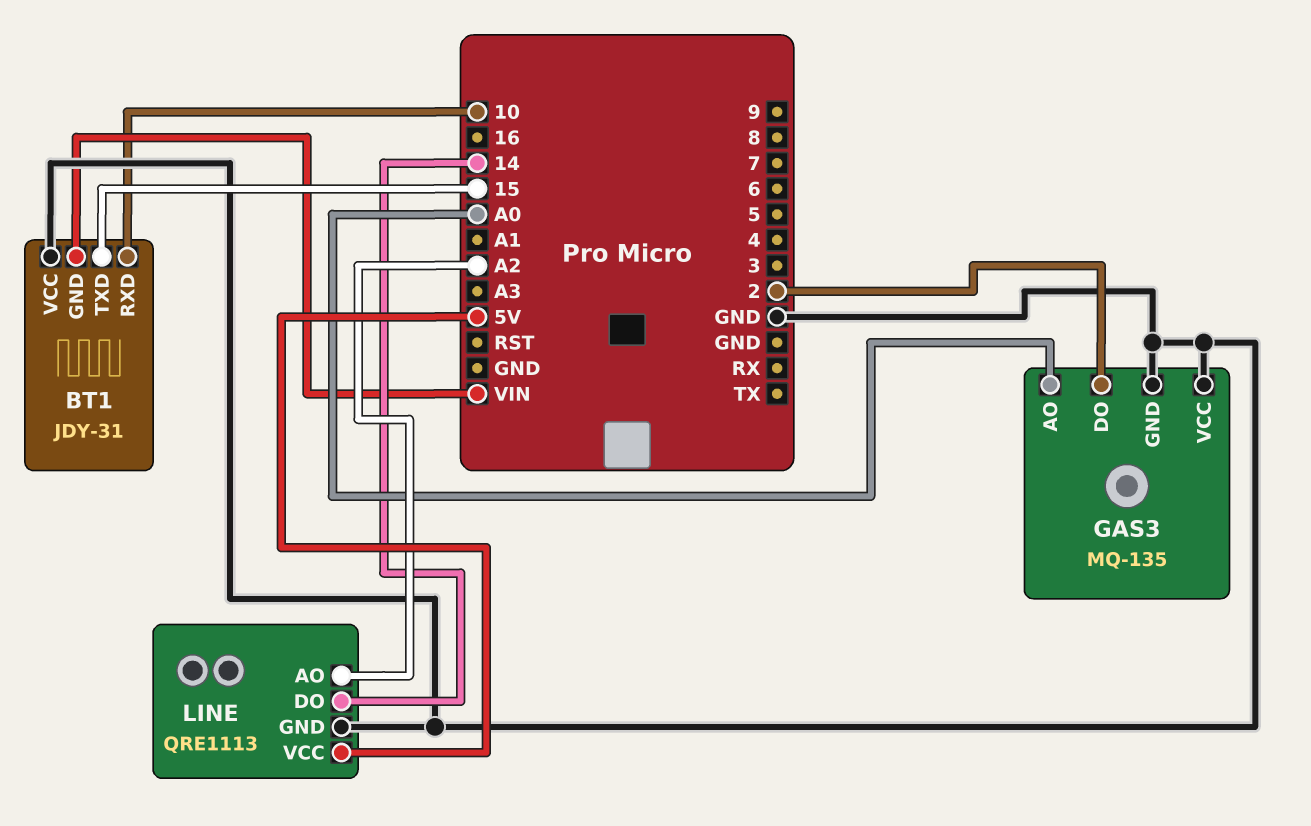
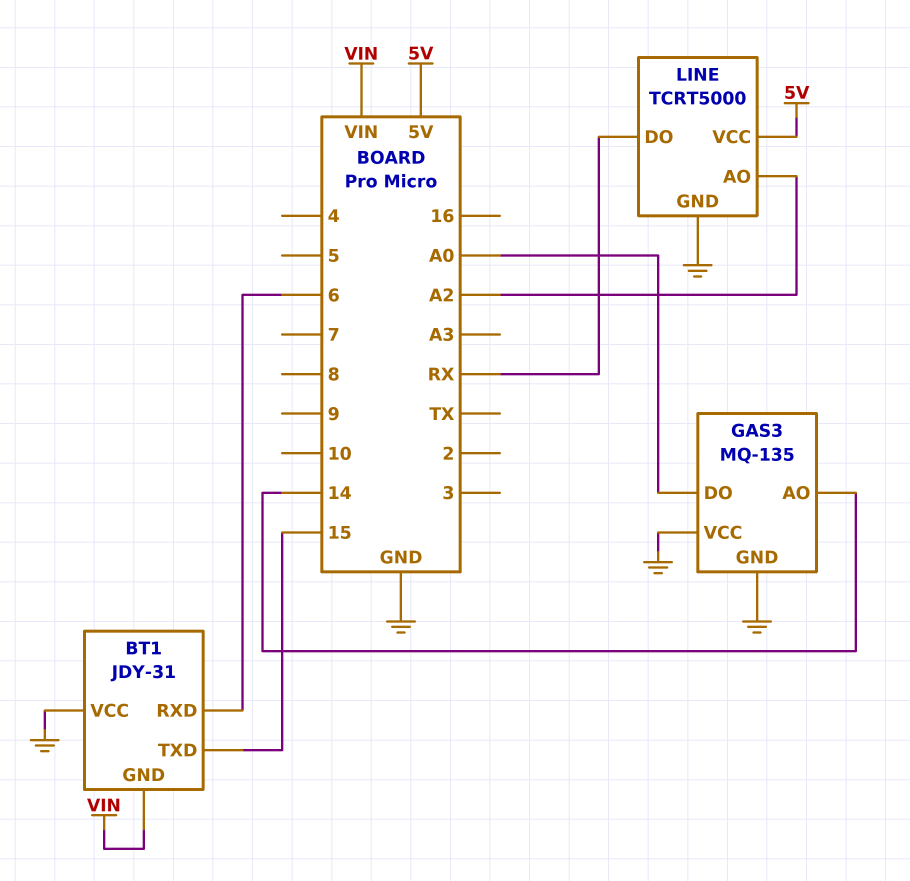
BT1 pin RXD: 10 -> 6
GAS3 pin AO: A0 -> 14
GAS3 pin DO: 2 -> A0
LINE: QRE1113 -> TCRT5000
LINE pin DO: 14 -> RX

